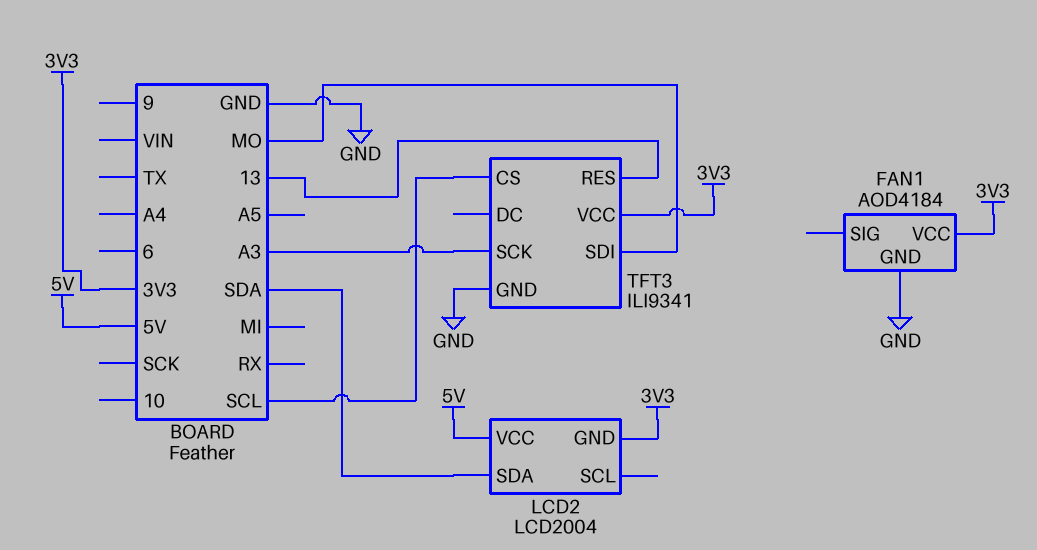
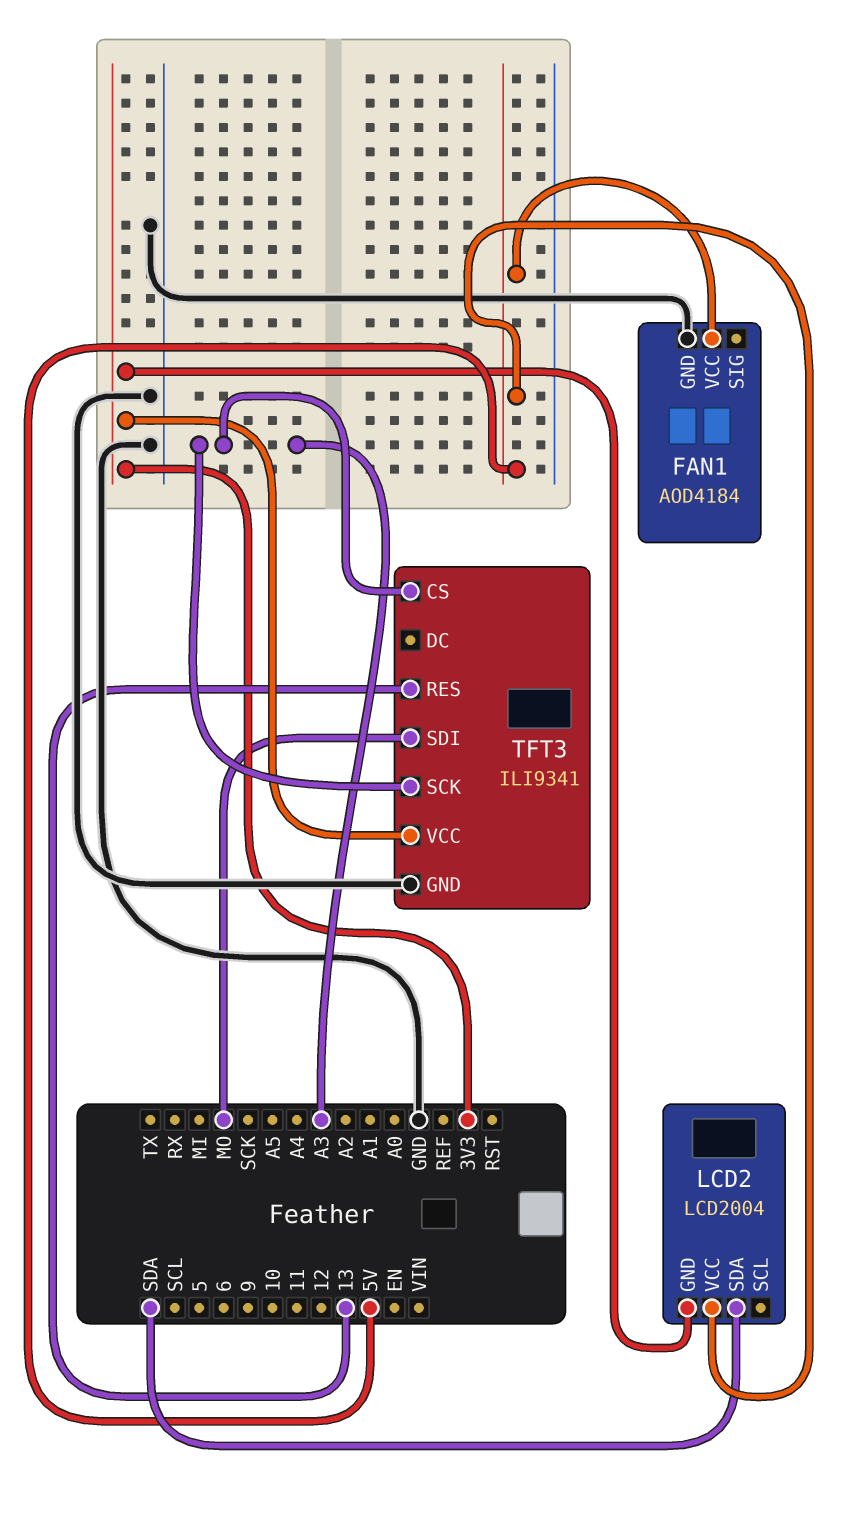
FAN1 pin VCC: 3V3 -> 5V
TFT3 pin CS: SCL -> A3

